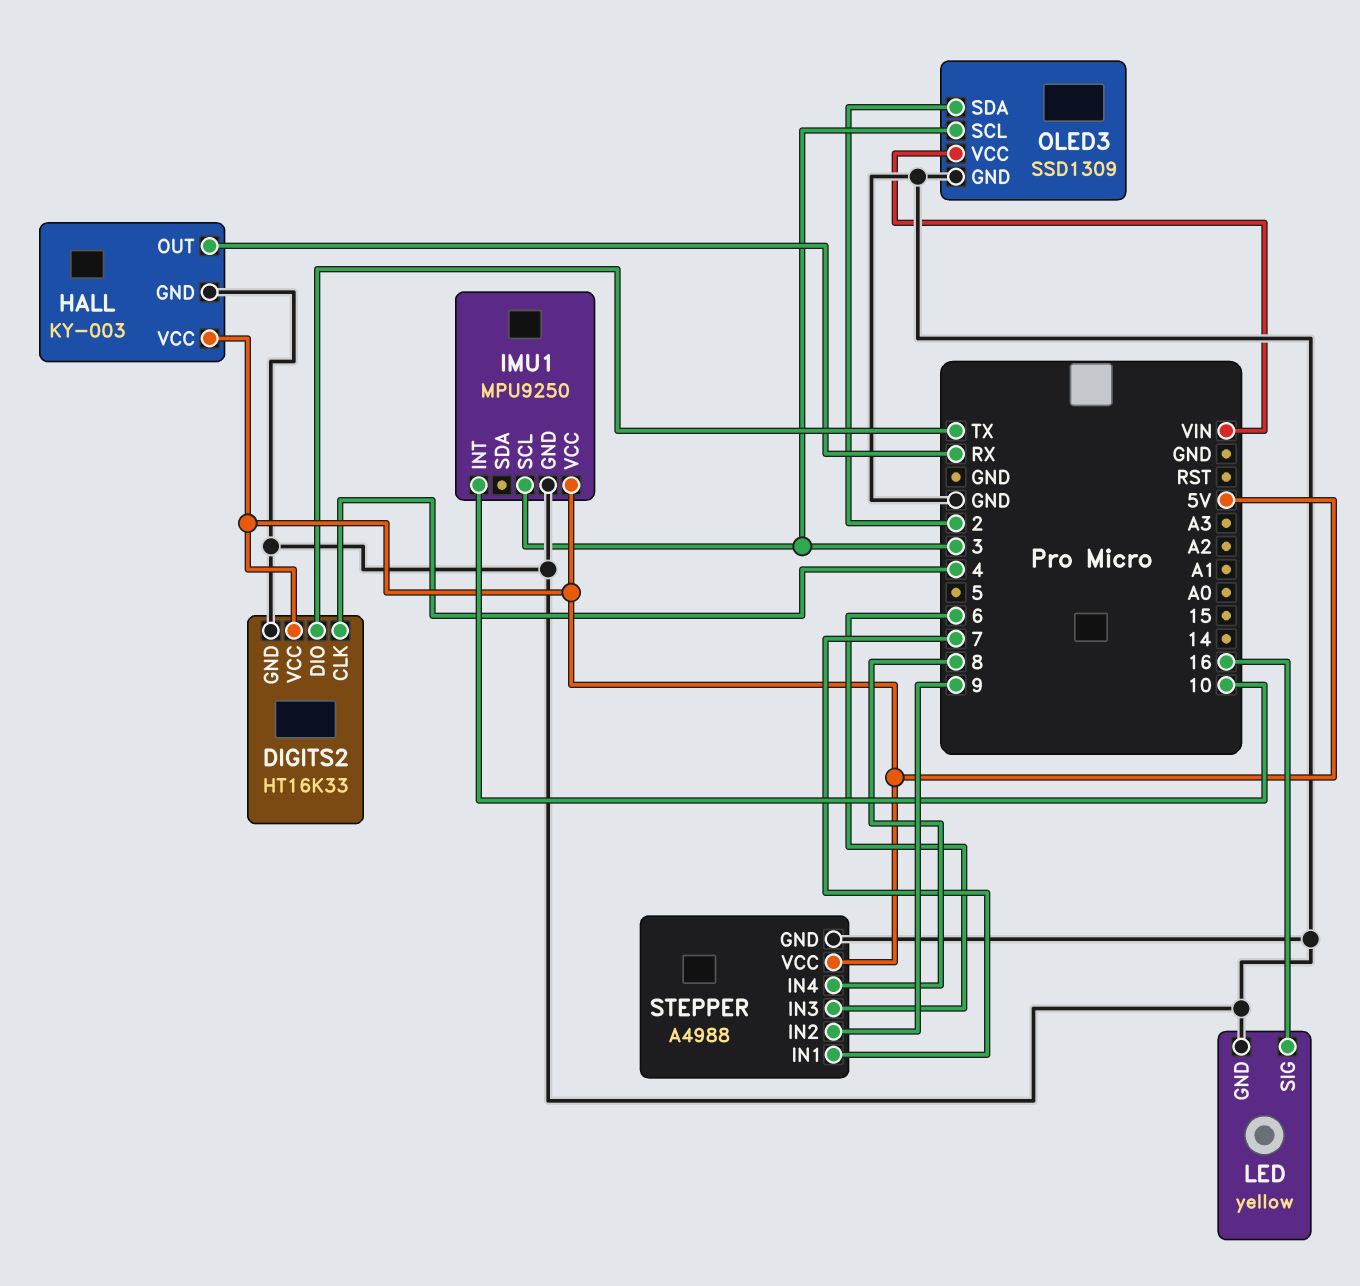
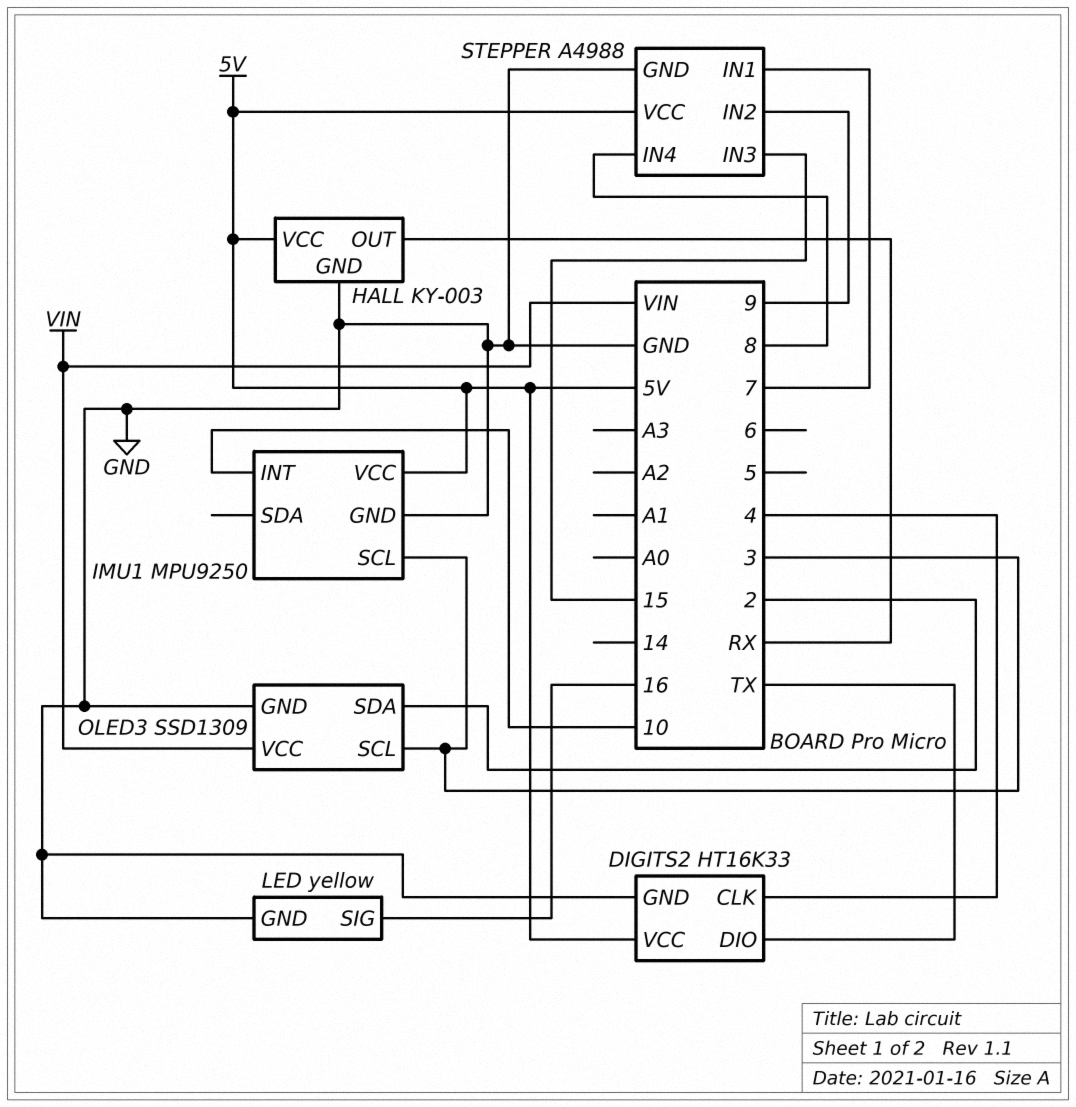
STEPPER pin IN3: 6 -> 15

